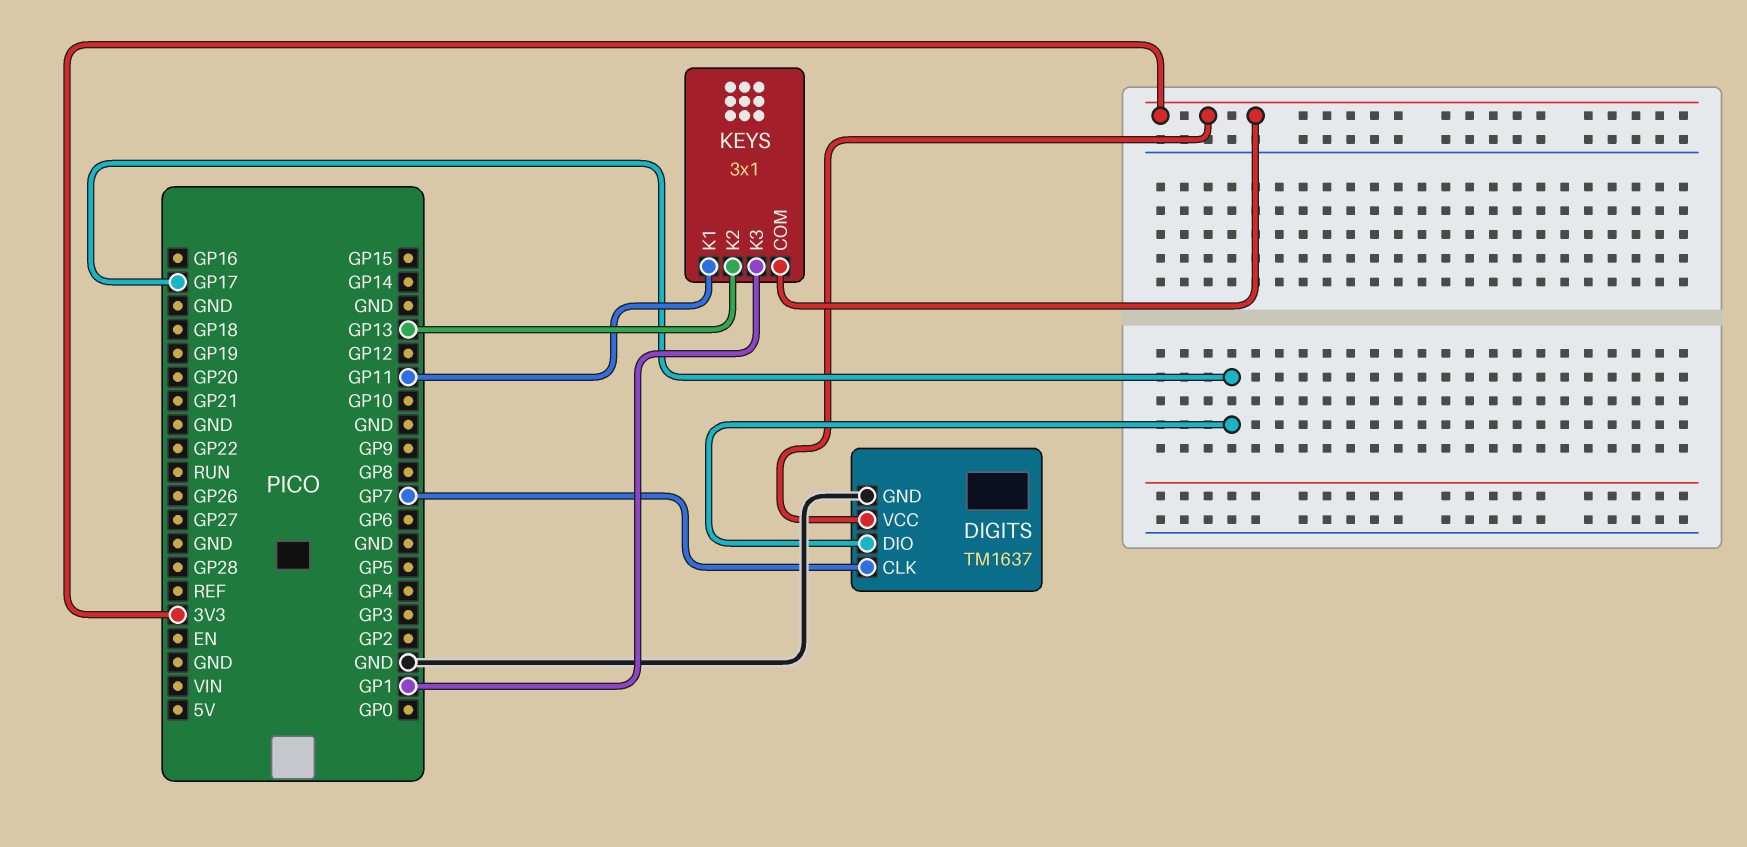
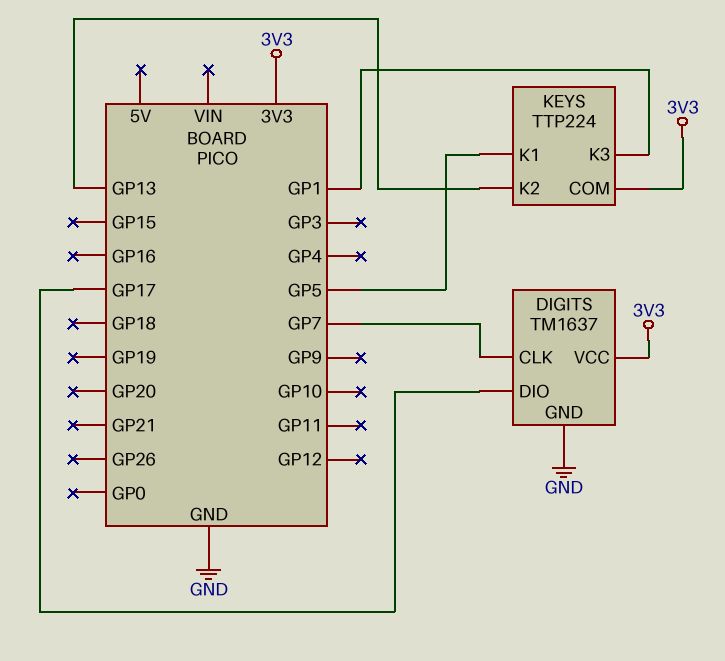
KEYS: 3x1 -> TTP224
KEYS pin K1: GP11 -> GP5

